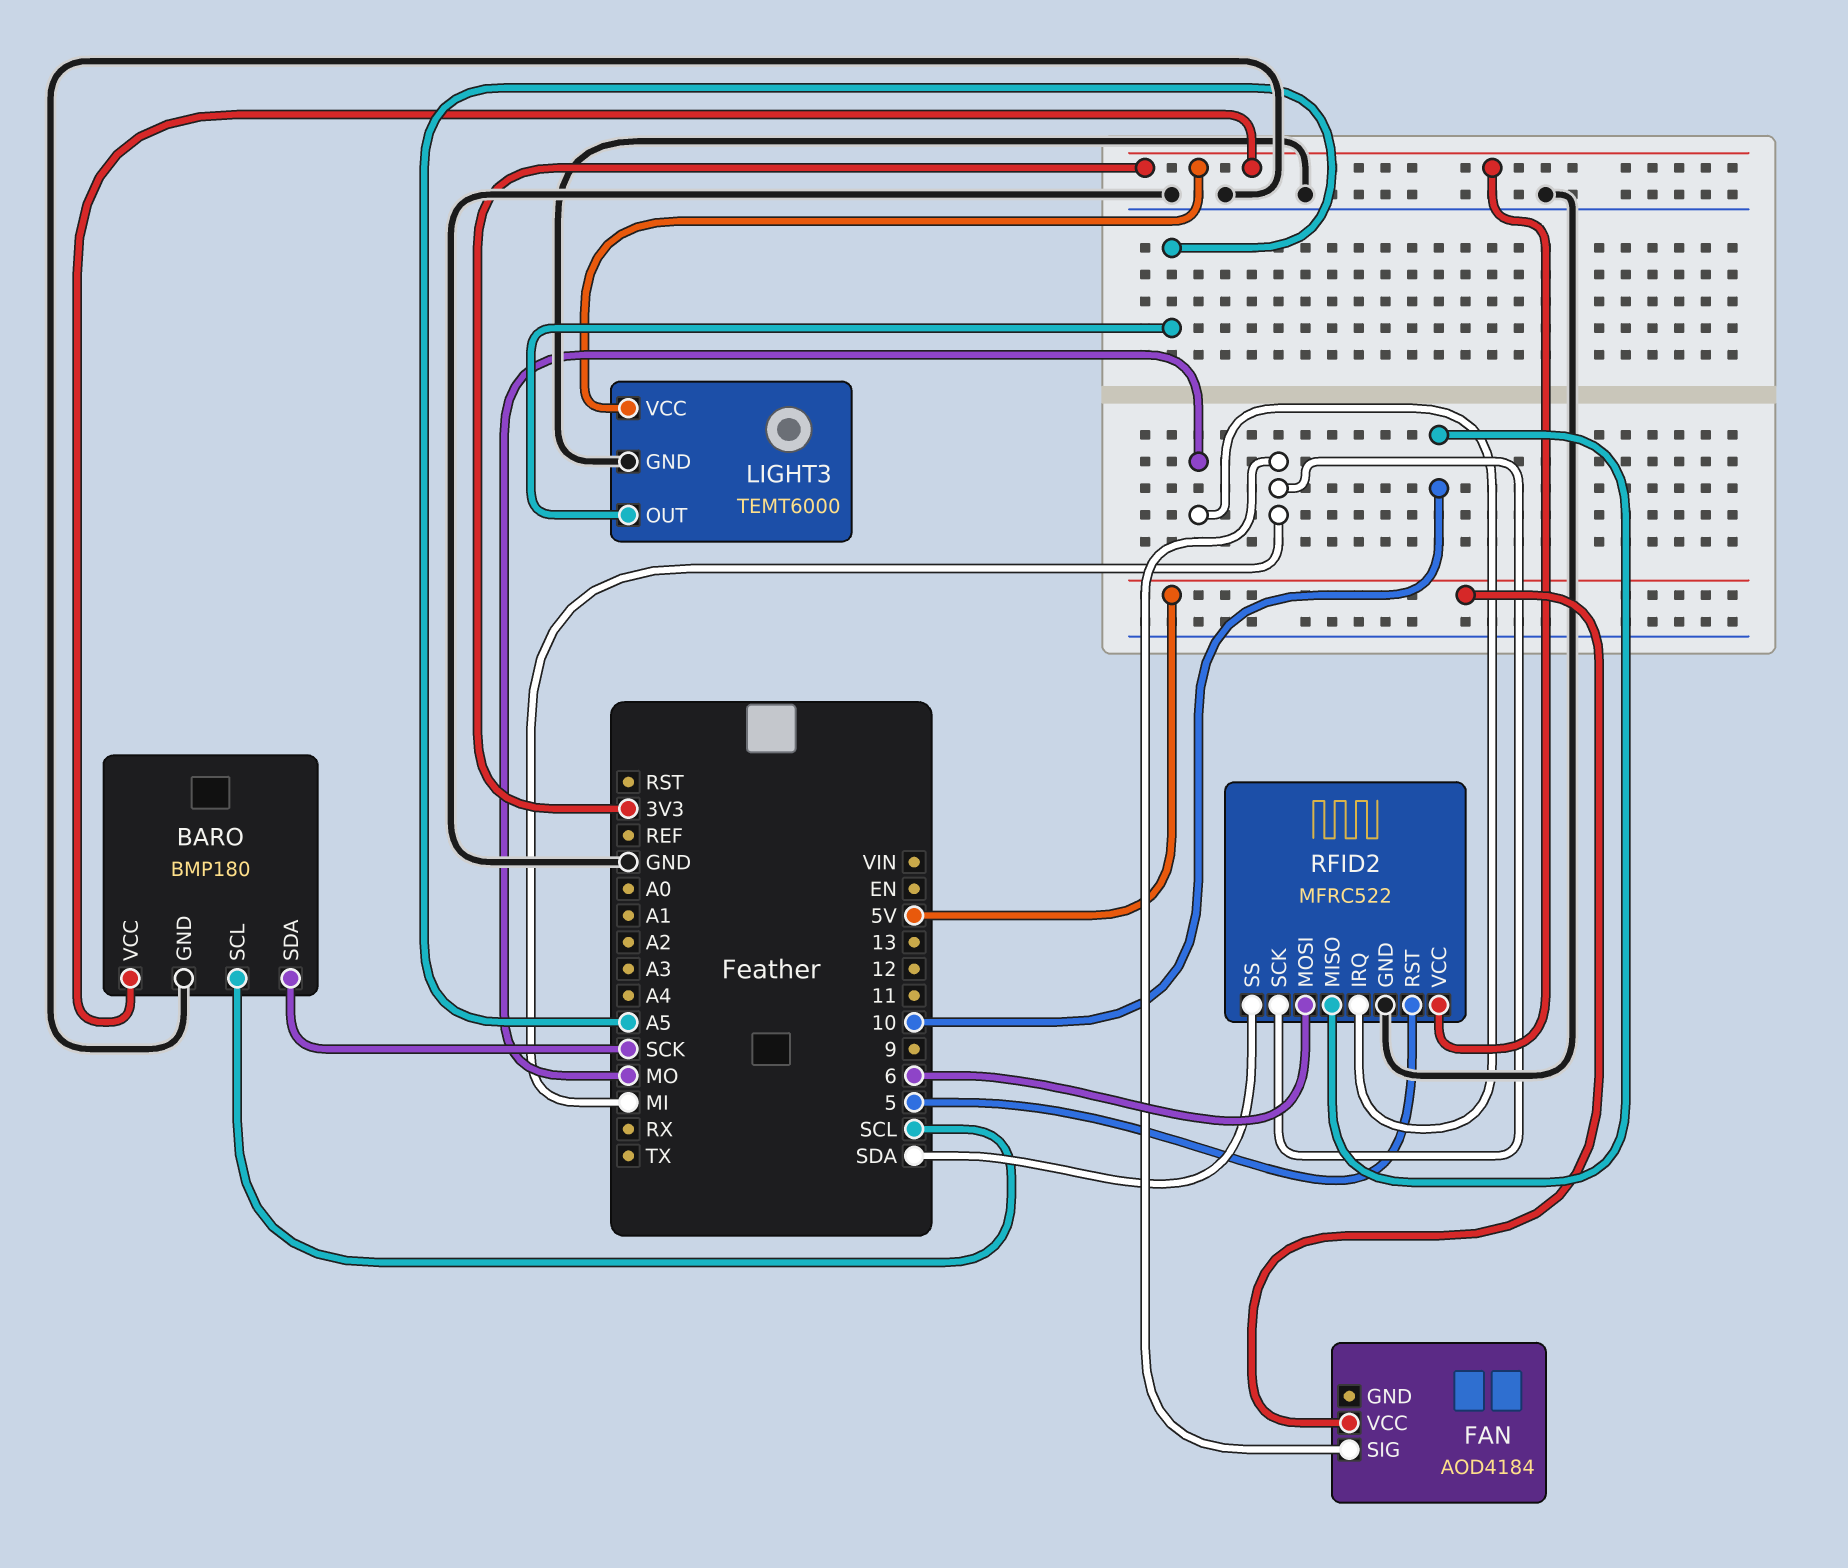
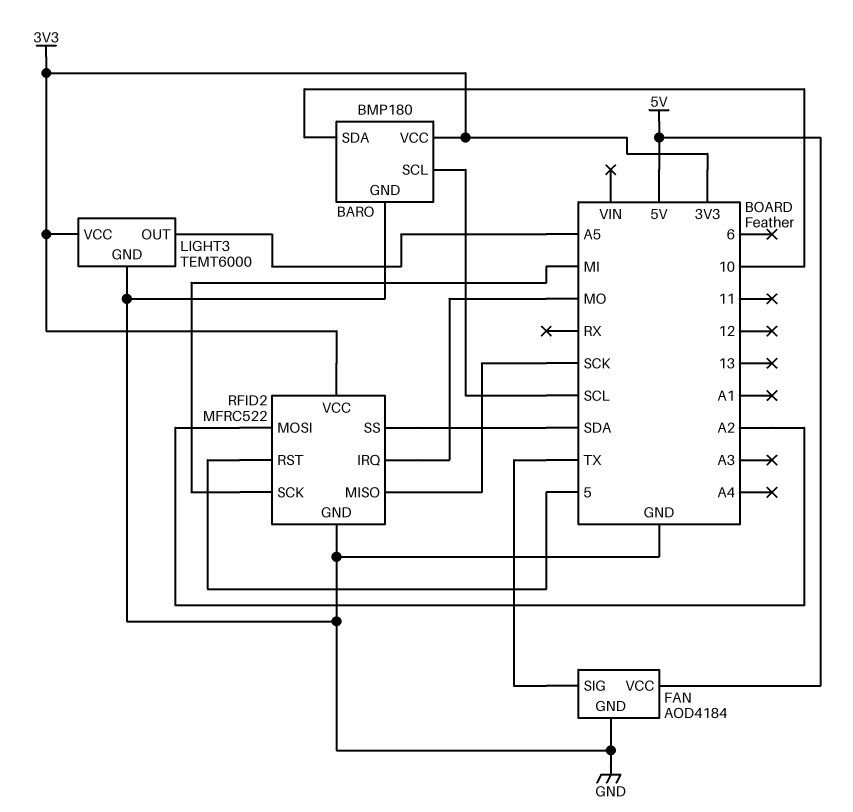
BARO pin SDA: SCK -> 10
FAN pin GND: none -> GND
FAN pin SIG: MI -> TX
RFID2 pin MISO: 10 -> SCK
RFID2 pin MOSI: 6 -> A2

